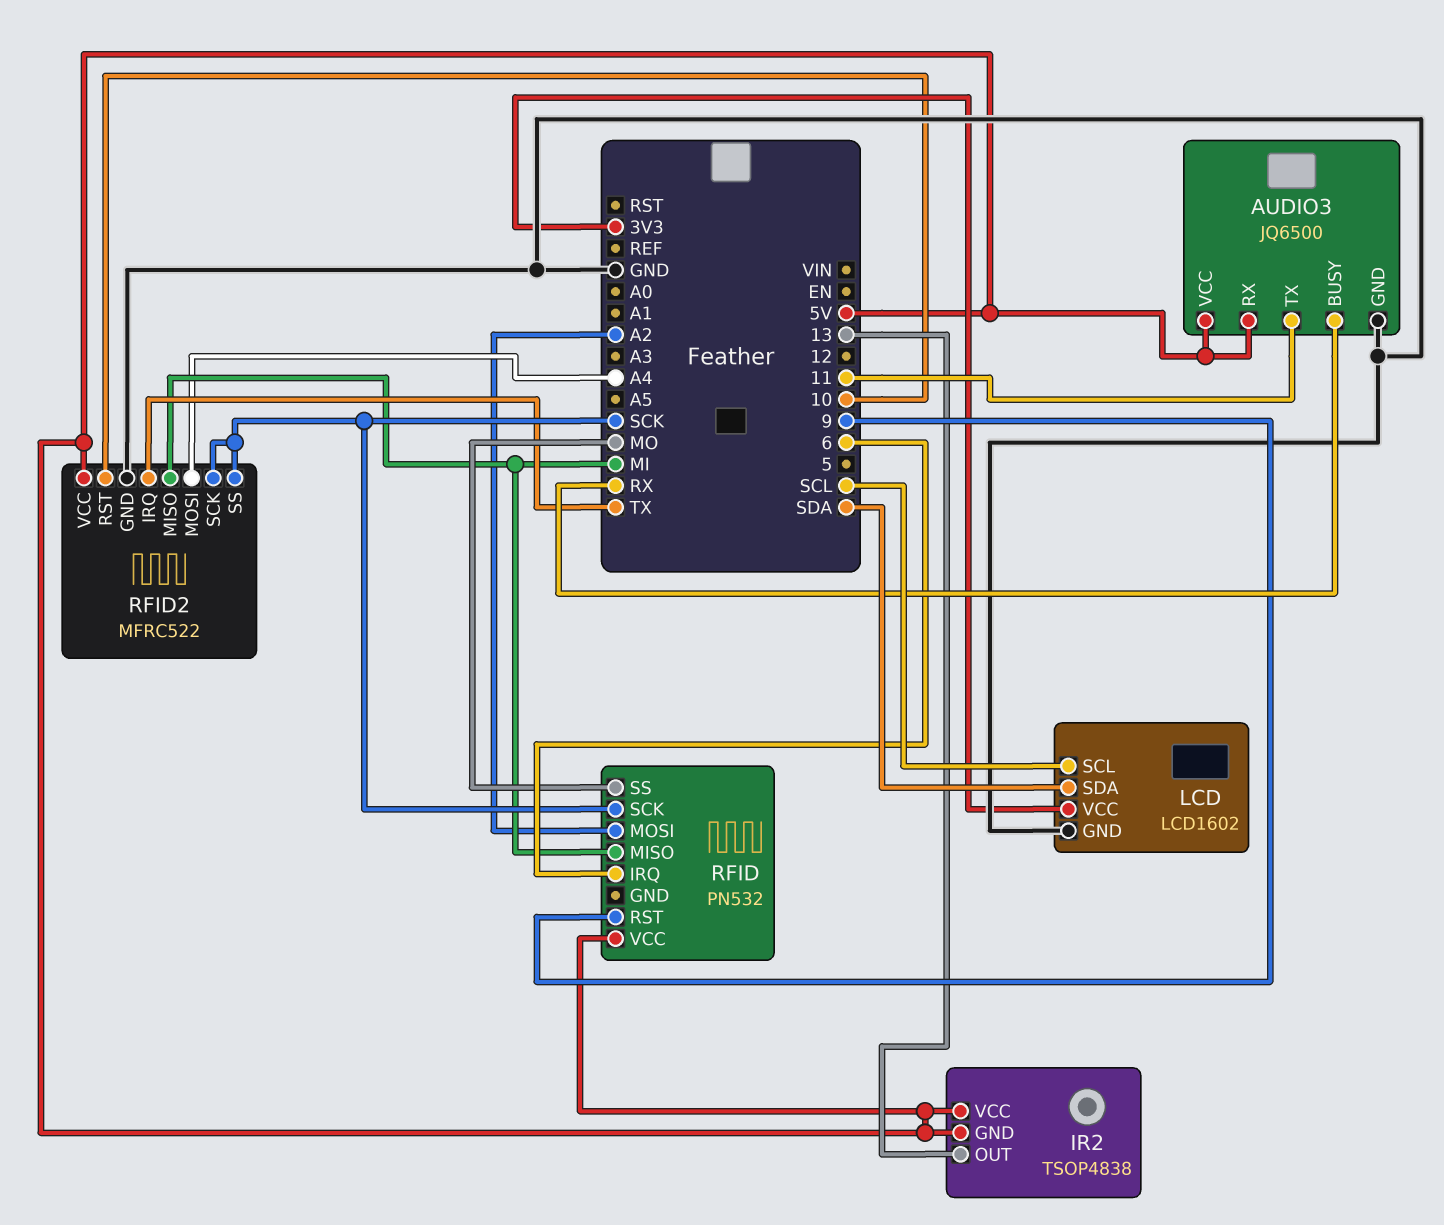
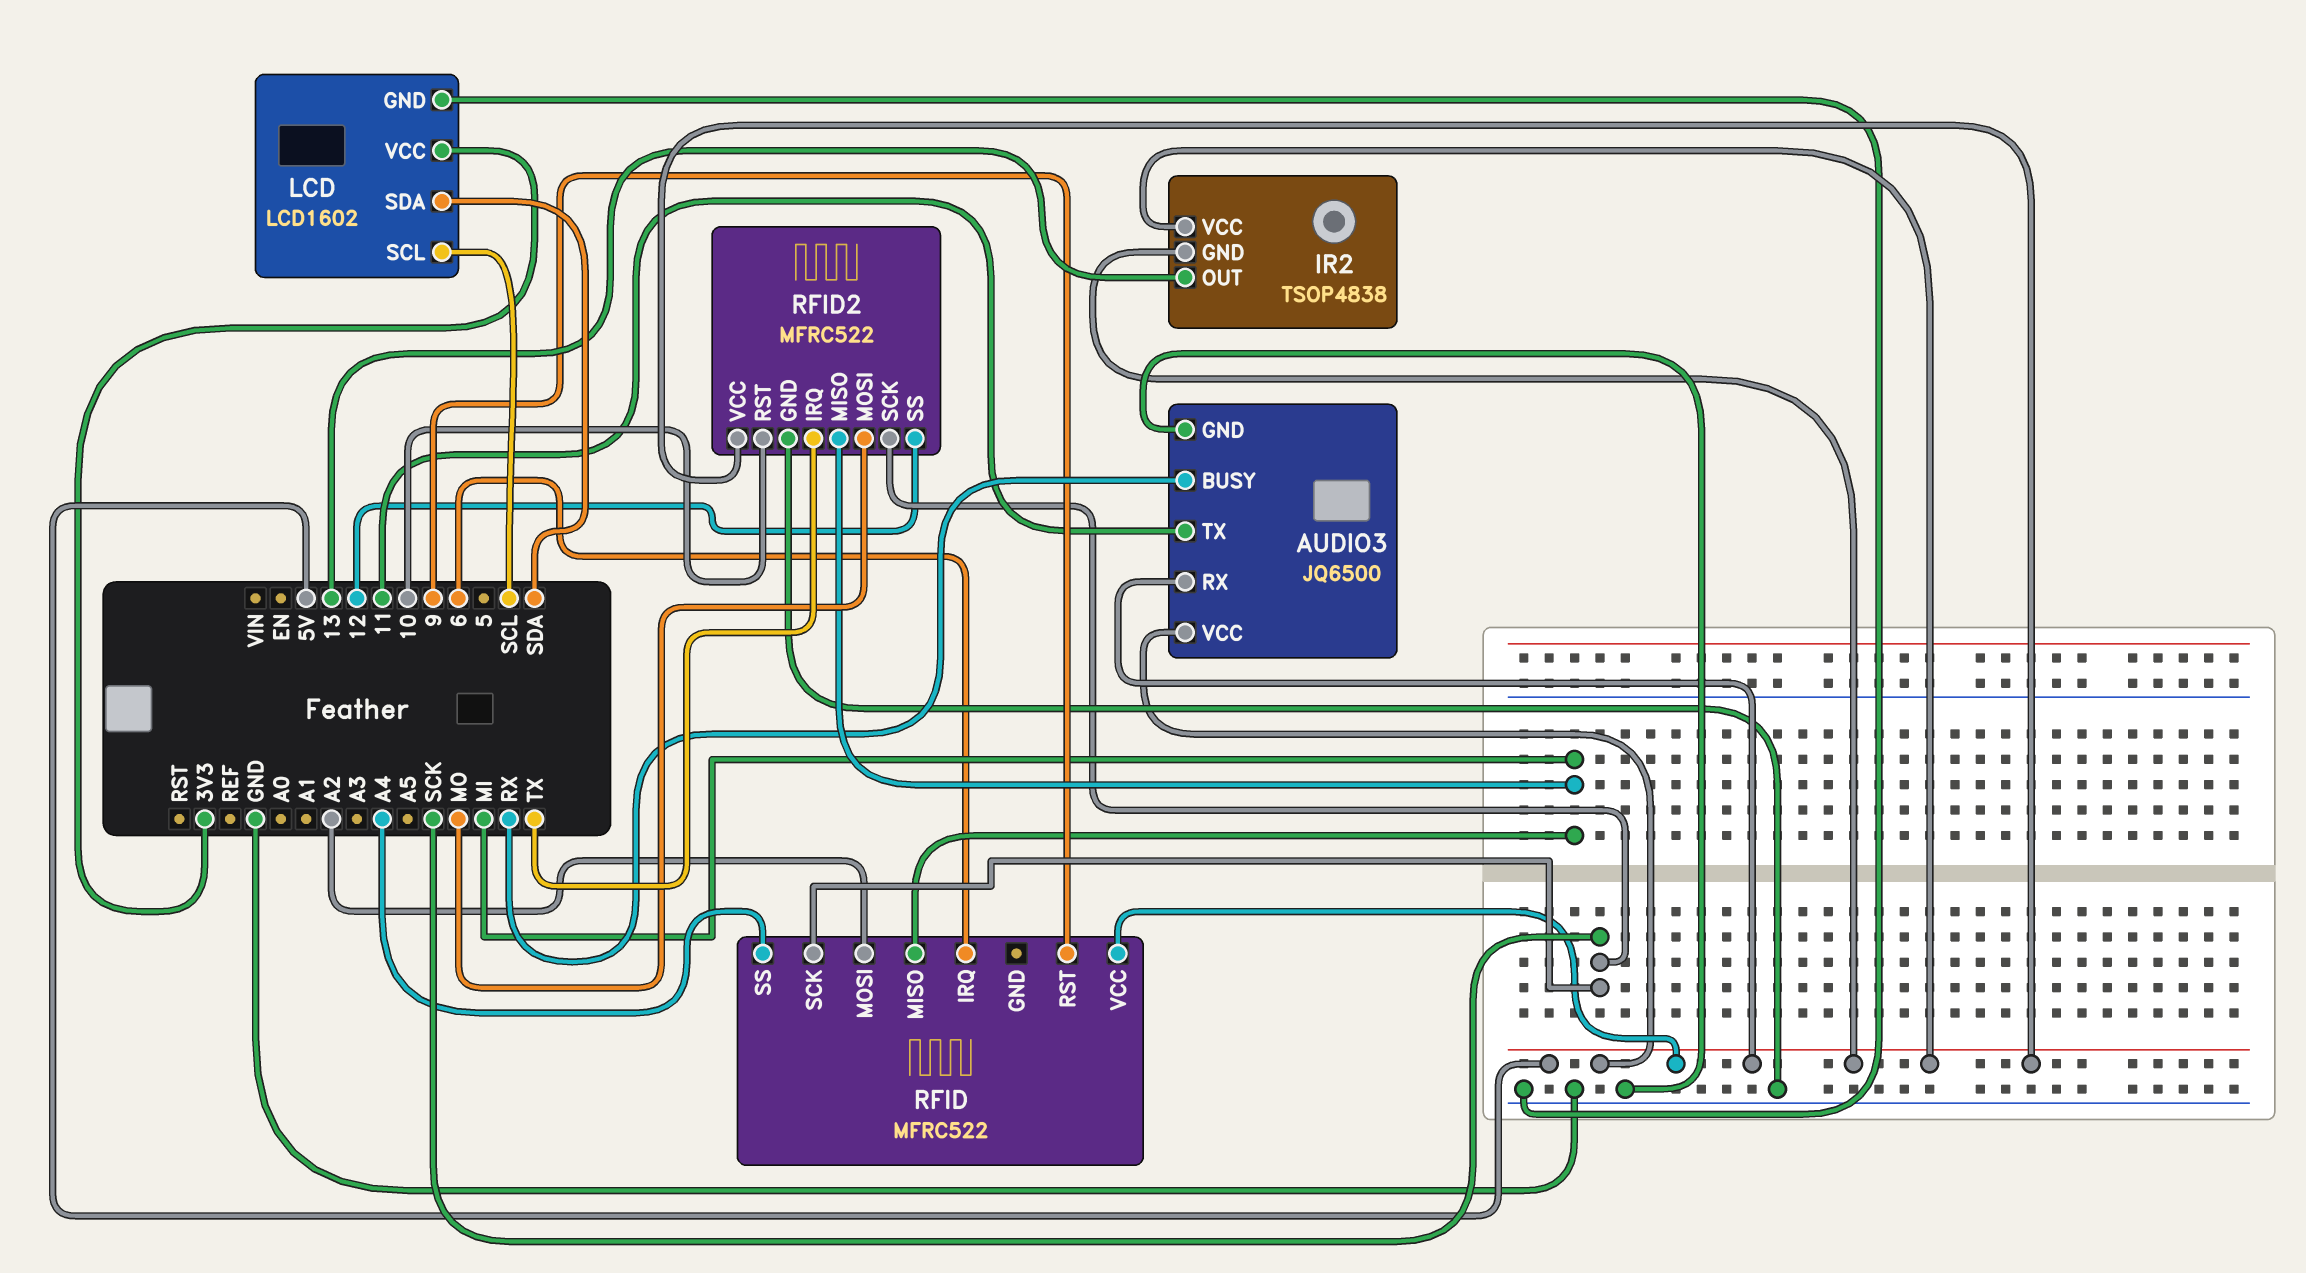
RFID: PN532 -> MFRC522
RFID pin SS: MO -> A4
RFID2 pin MOSI: A4 -> MO
RFID2 pin SS: SCK -> 12

